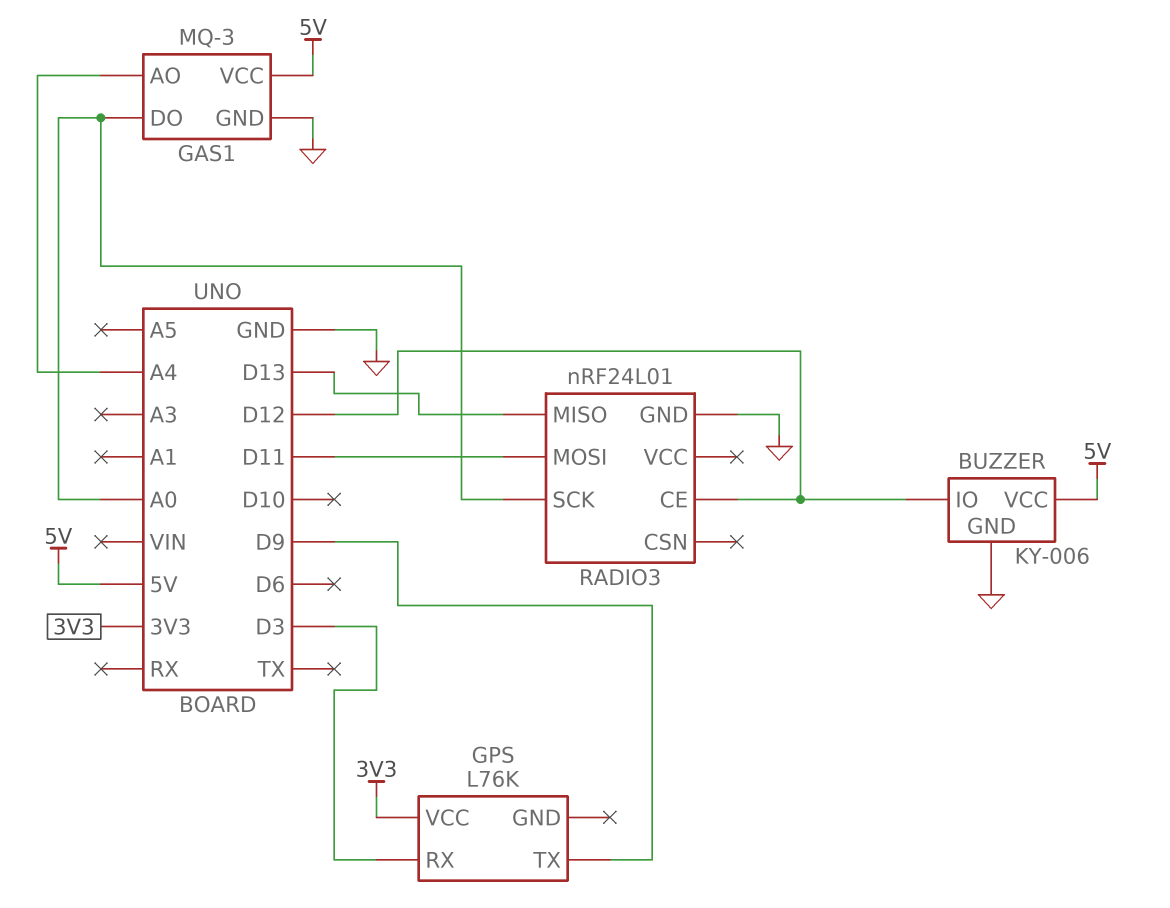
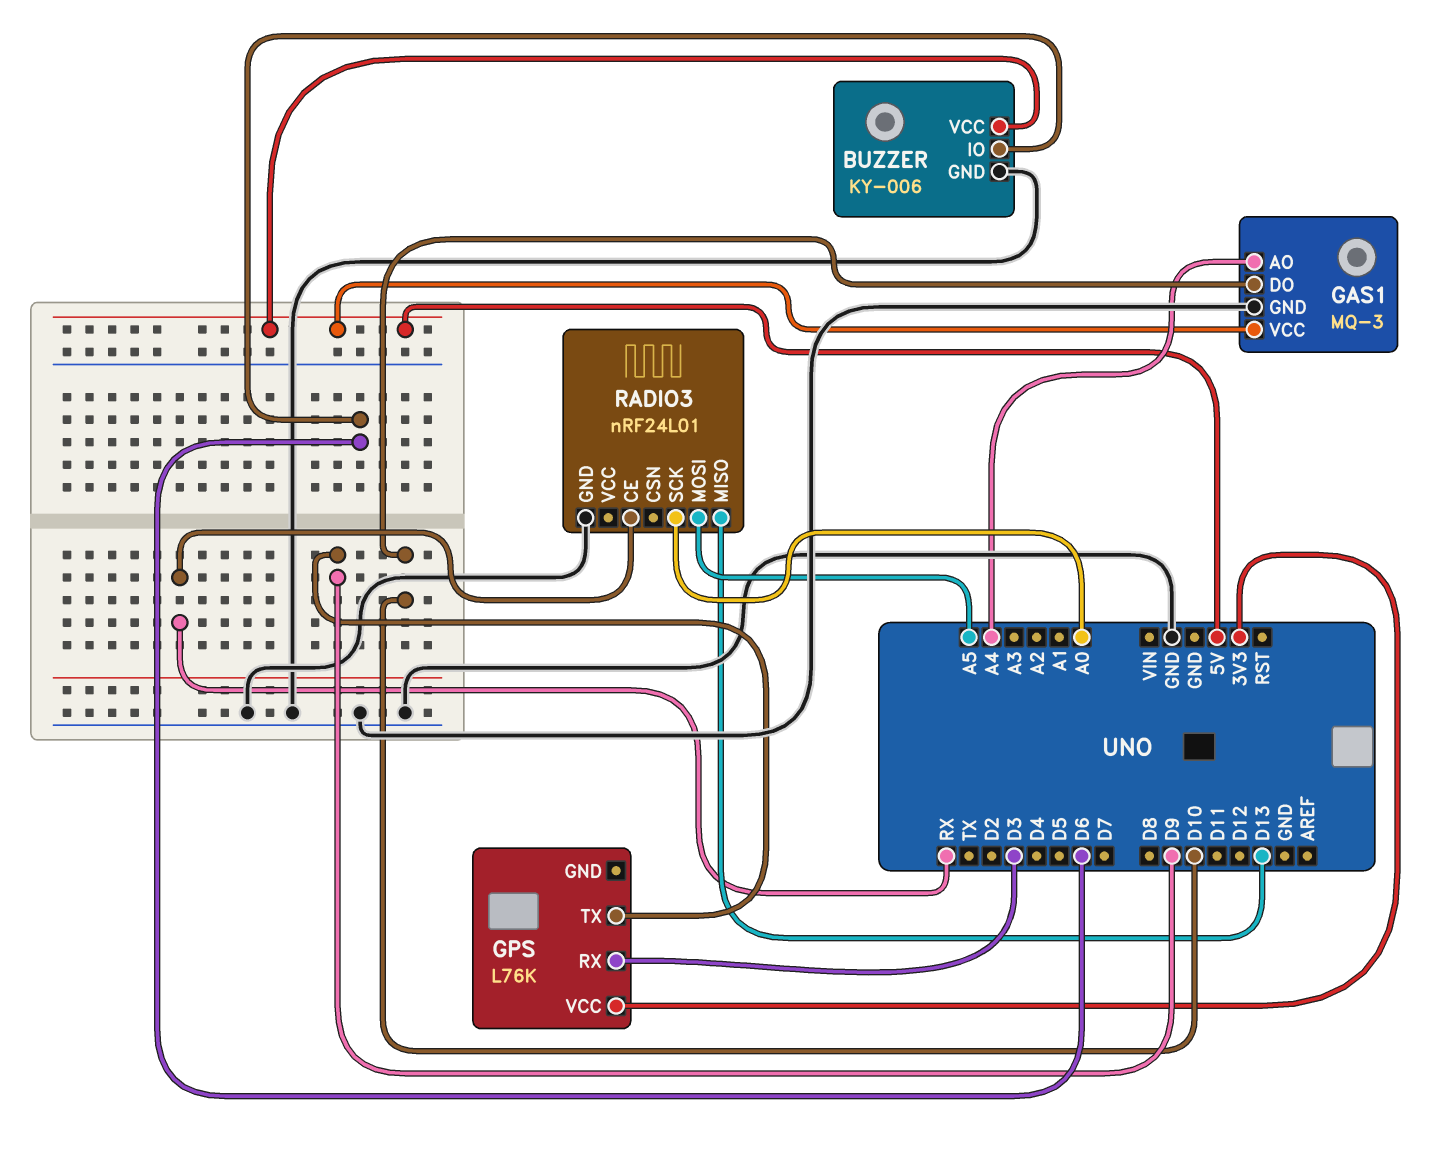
BUZZER pin IO: D12 -> D6
GAS1 pin DO: A0 -> D10
RADIO3 pin CE: D12 -> RX
RADIO3 pin MOSI: D11 -> A5

